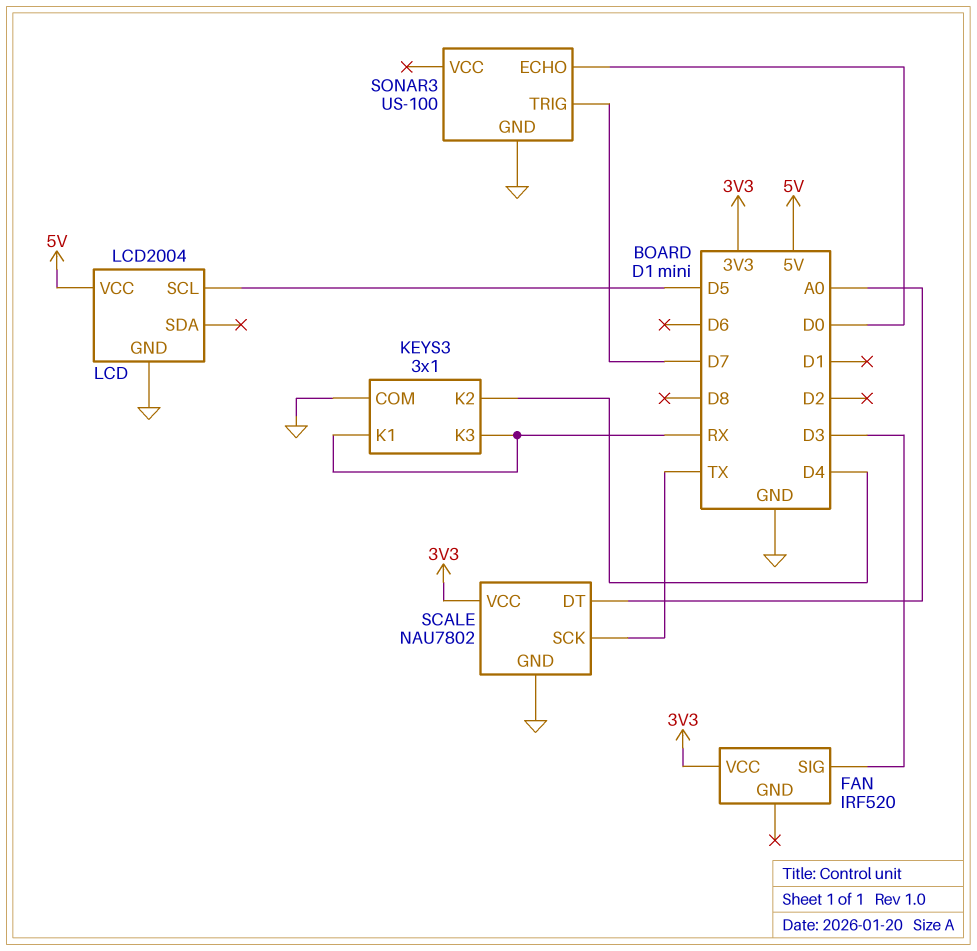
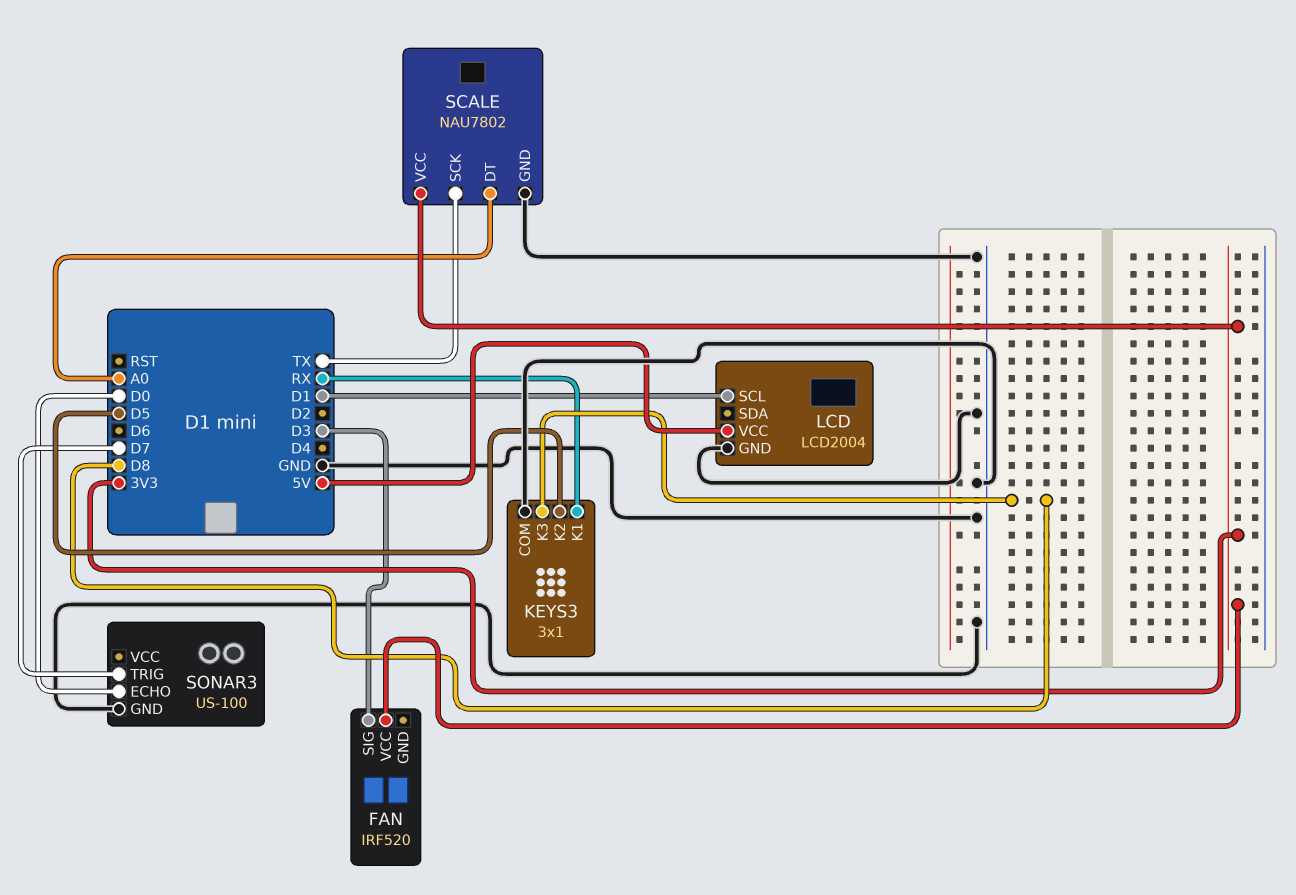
KEYS3 pin K2: D4 -> D5
KEYS3 pin K3: RX -> D8
LCD pin SCL: D5 -> D1

